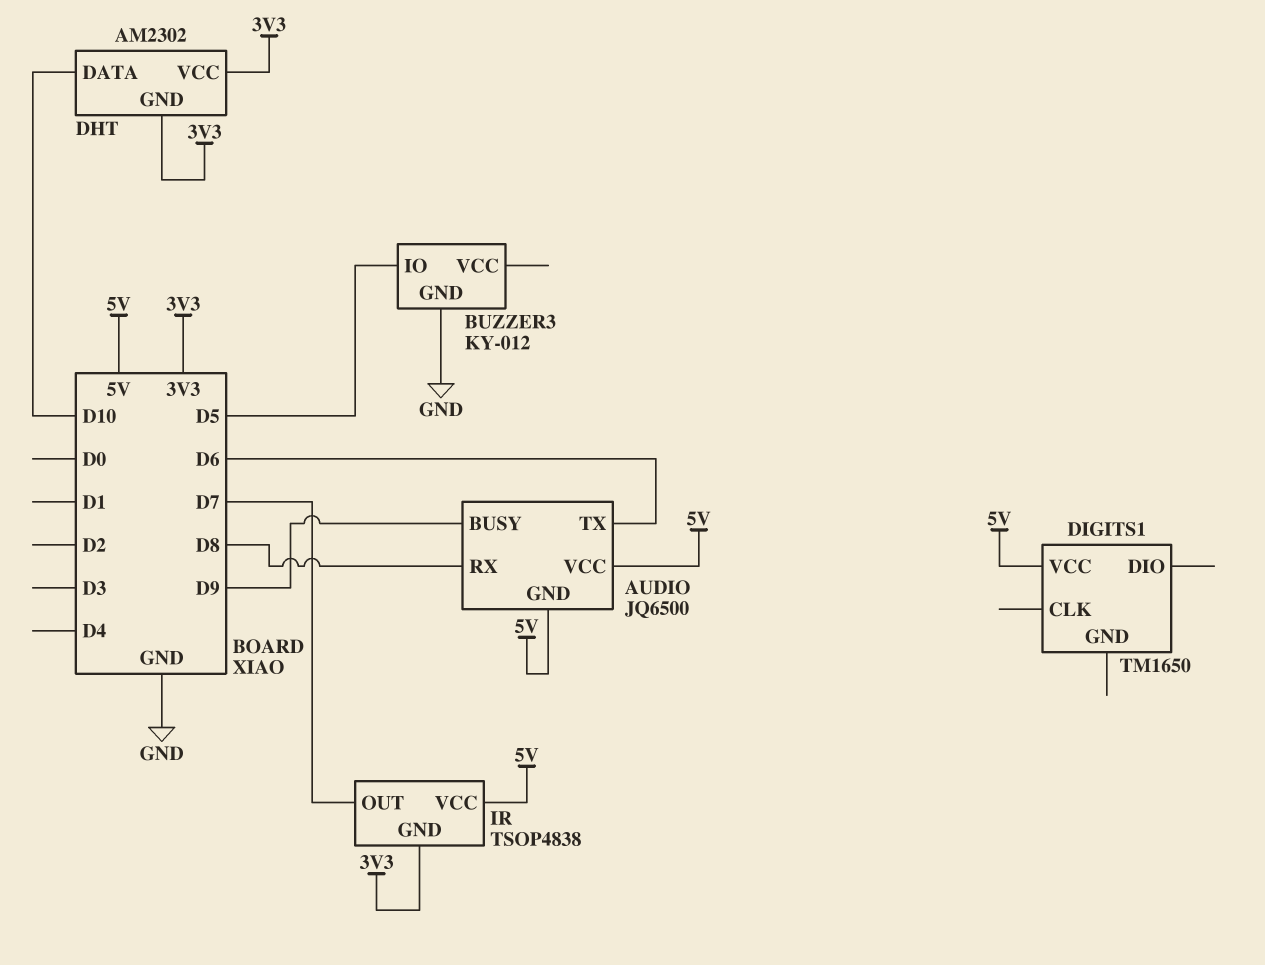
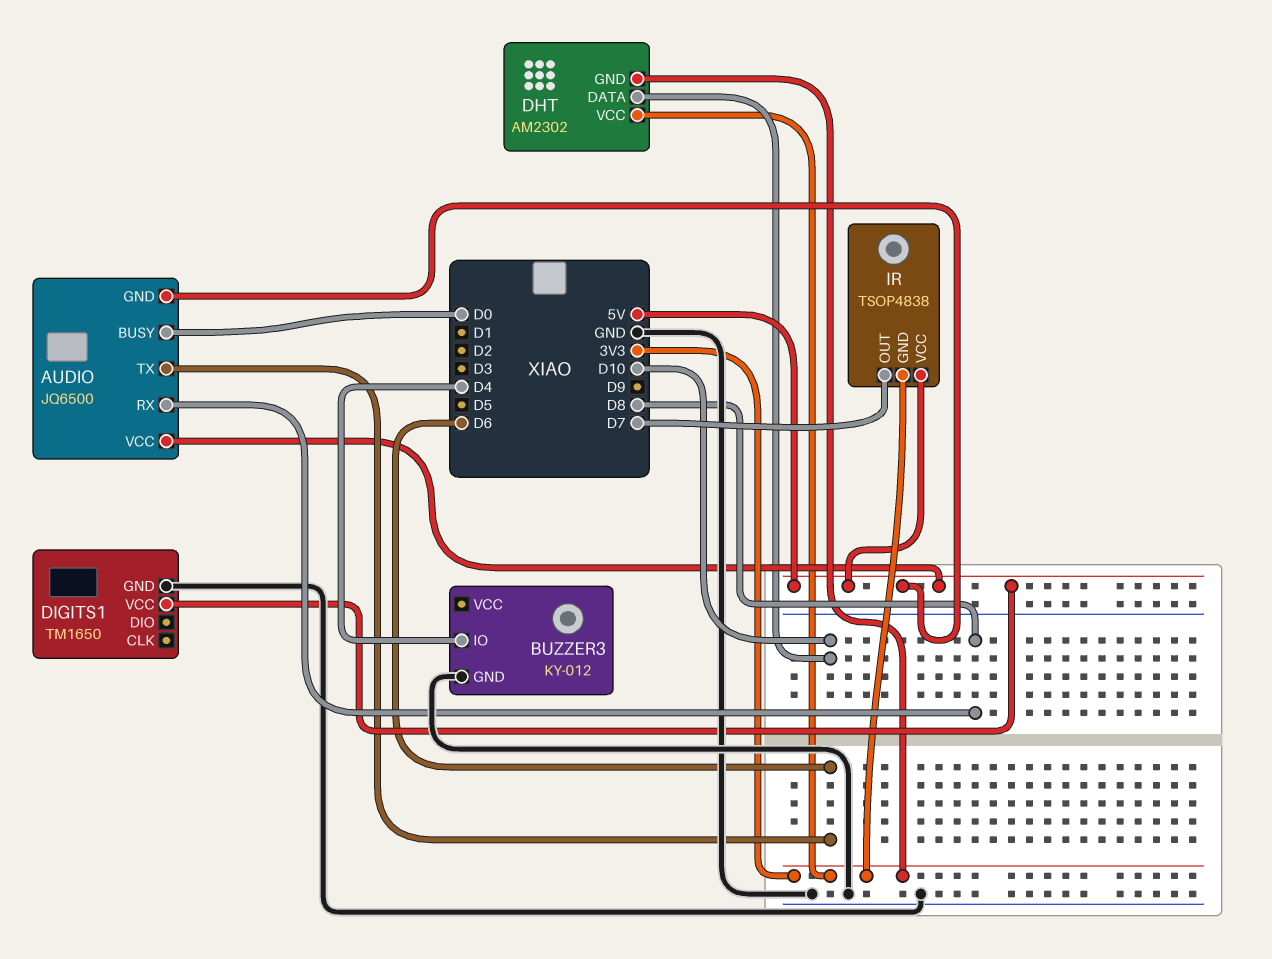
AUDIO pin BUSY: D9 -> D0
BUZZER3 pin IO: D5 -> D4
DIGITS1 pin GND: none -> GND

